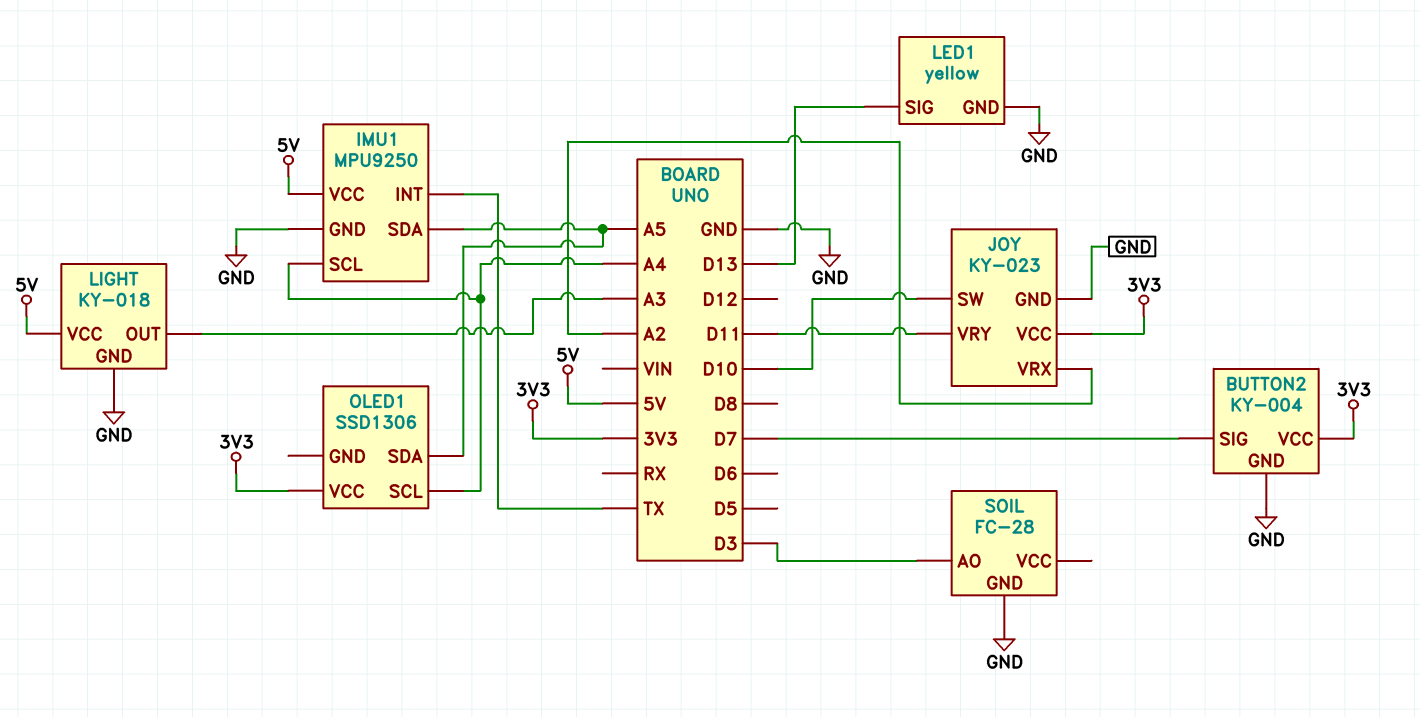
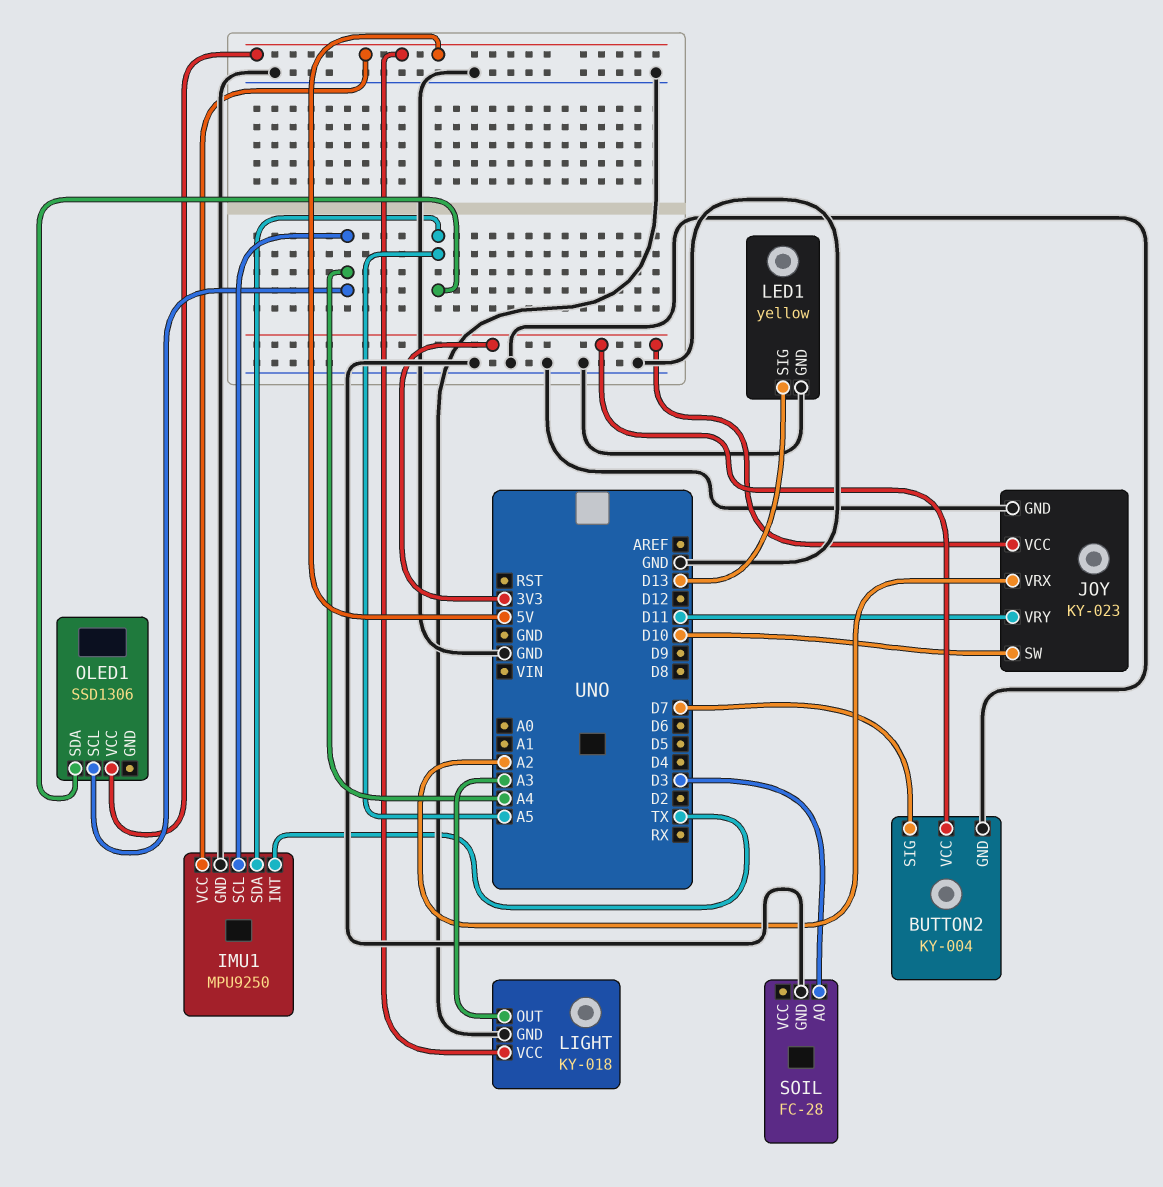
OLED1 pin VCC: 3V3 -> 5V

